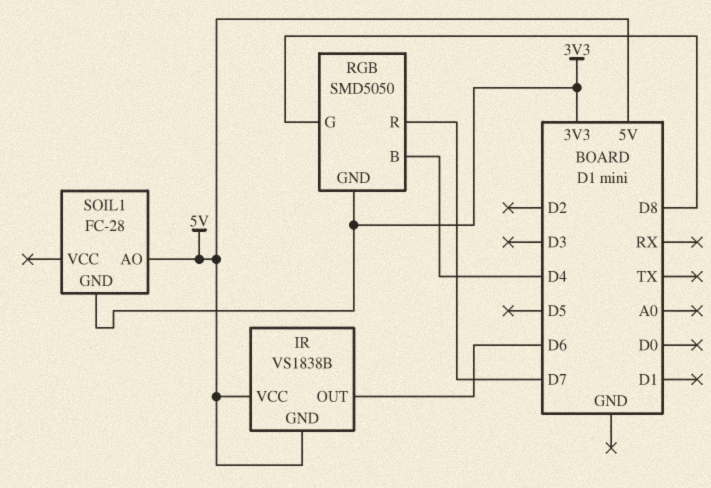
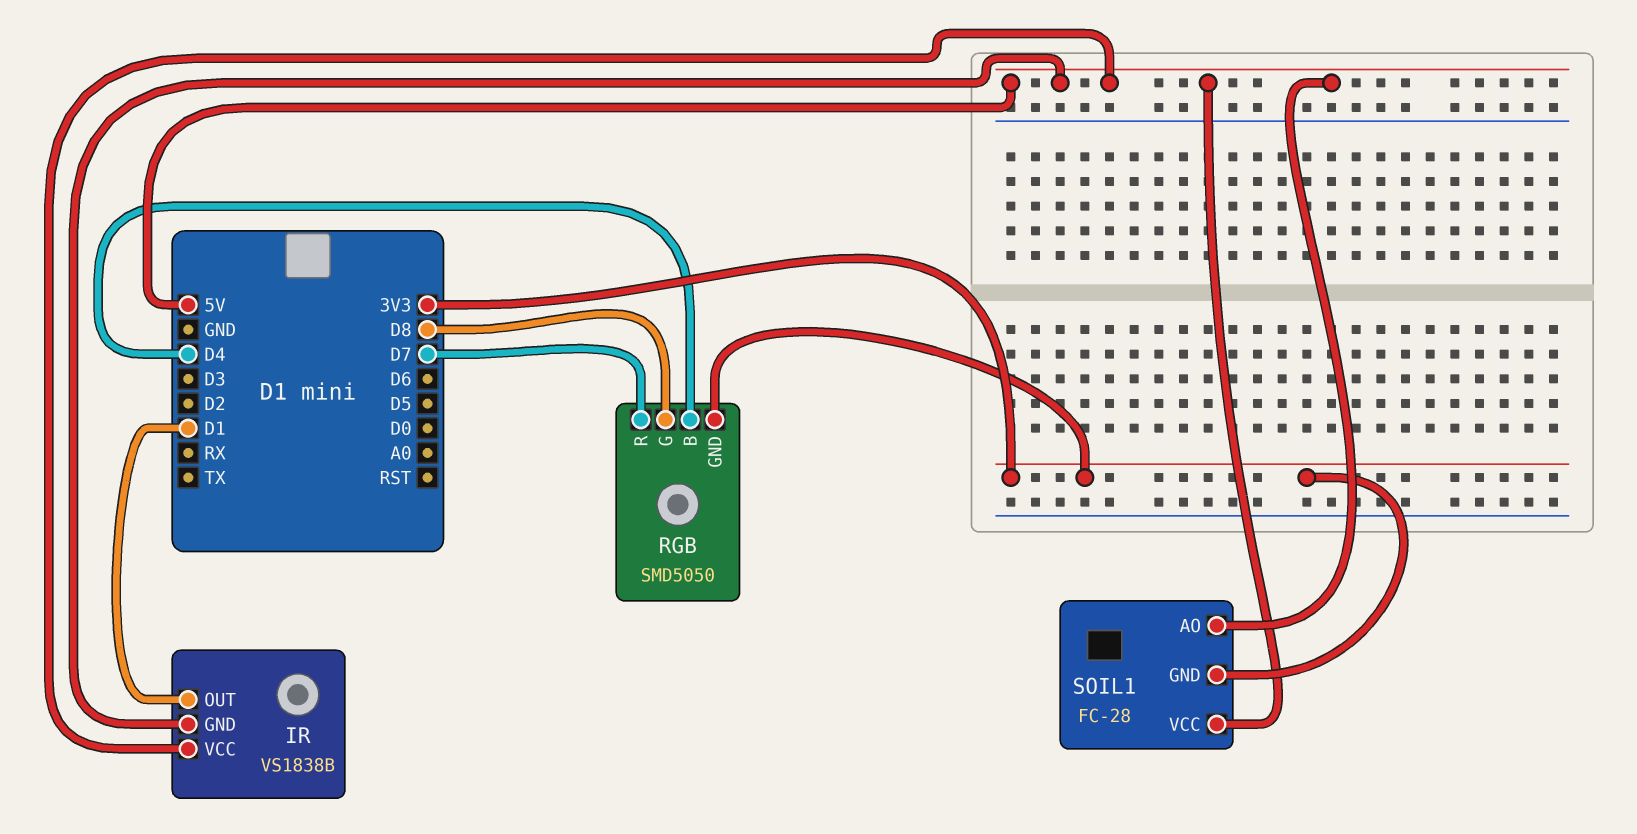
IR pin OUT: D6 -> D1
SOIL1 pin VCC: none -> 5V

